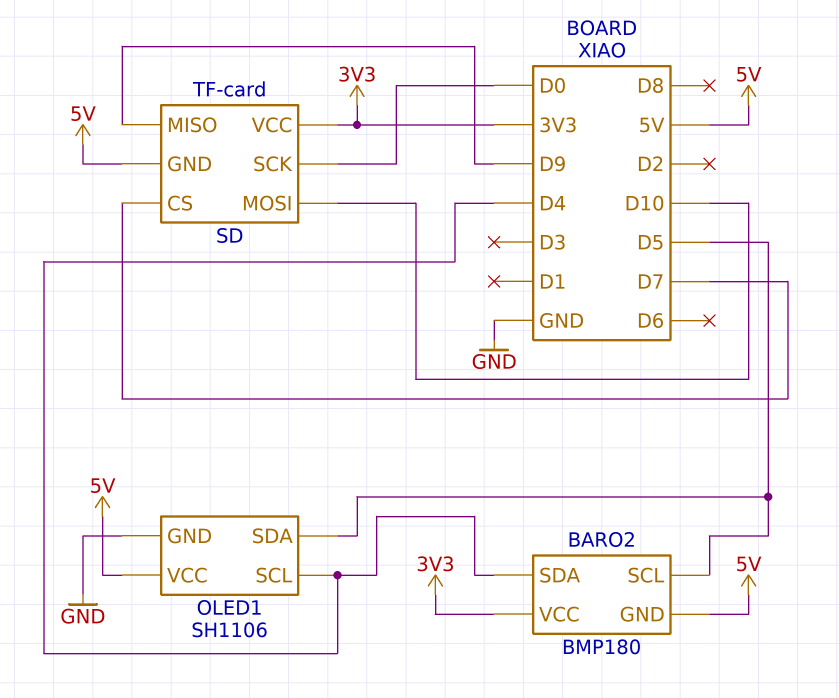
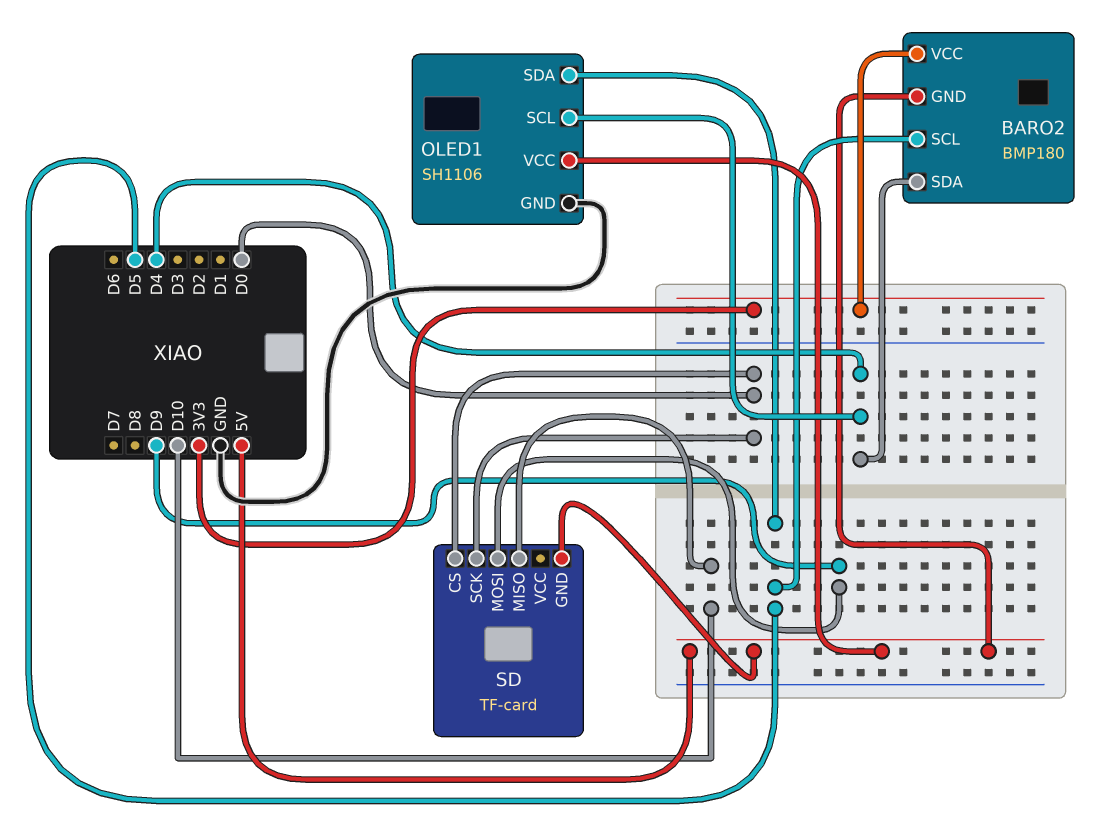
SD pin CS: D7 -> D0
SD pin MISO: D9 -> D10
SD pin MOSI: D10 -> D9
SD pin VCC: 3V3 -> none

